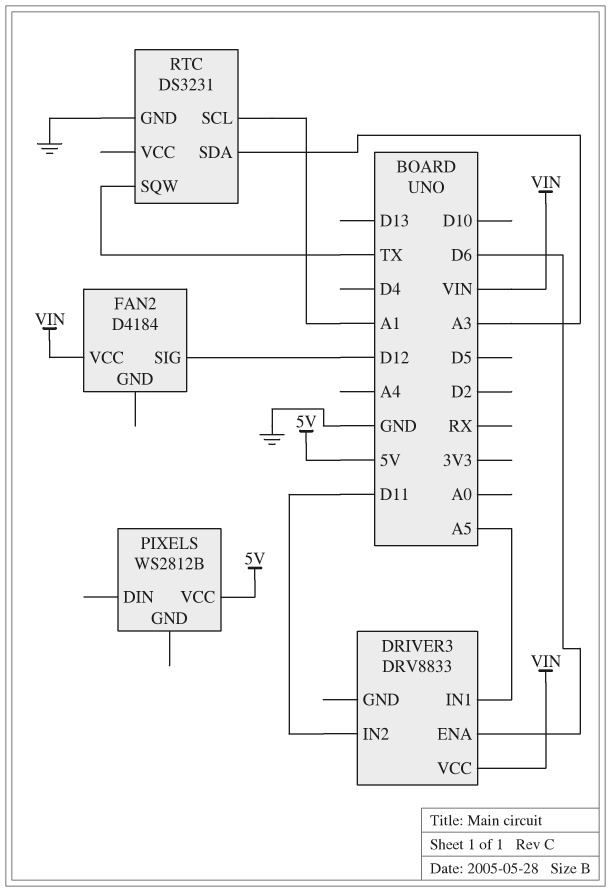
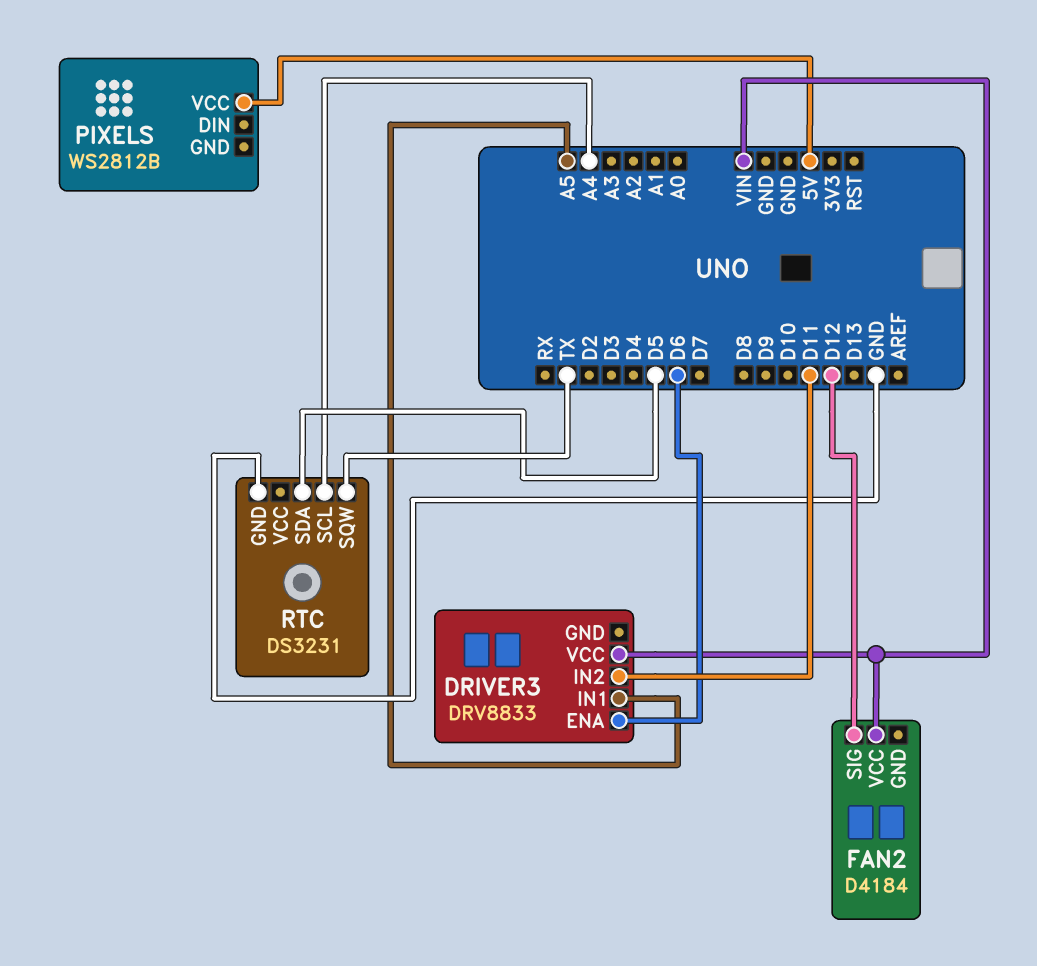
RTC pin SCL: A1 -> A4
RTC pin SDA: A3 -> D5

